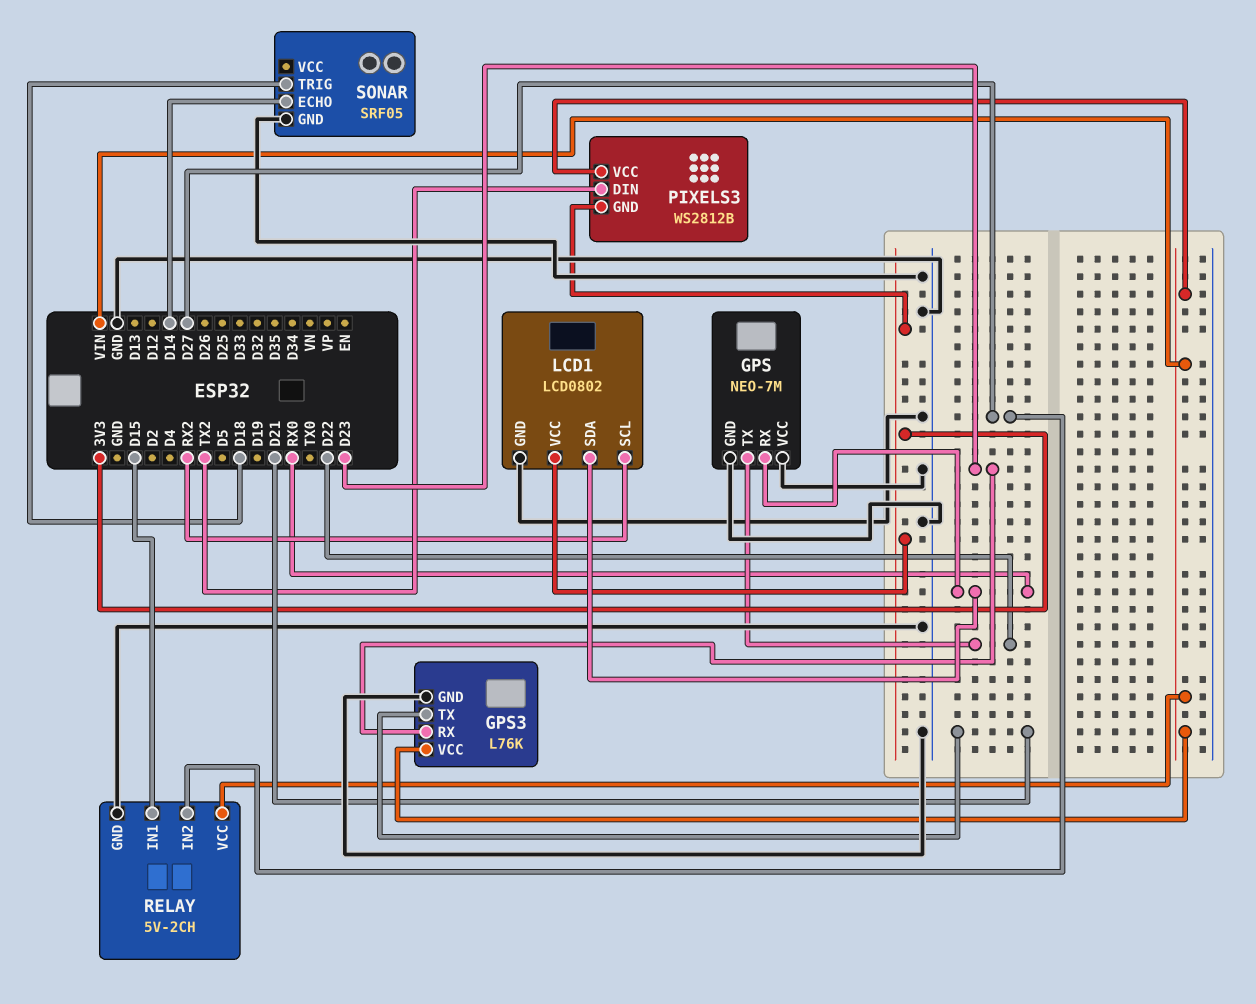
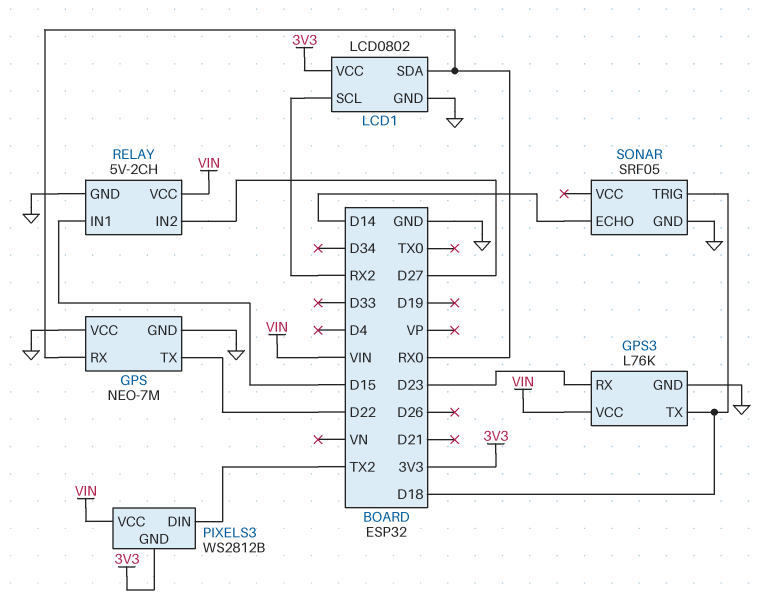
GPS3 pin TX: D21 -> D18

